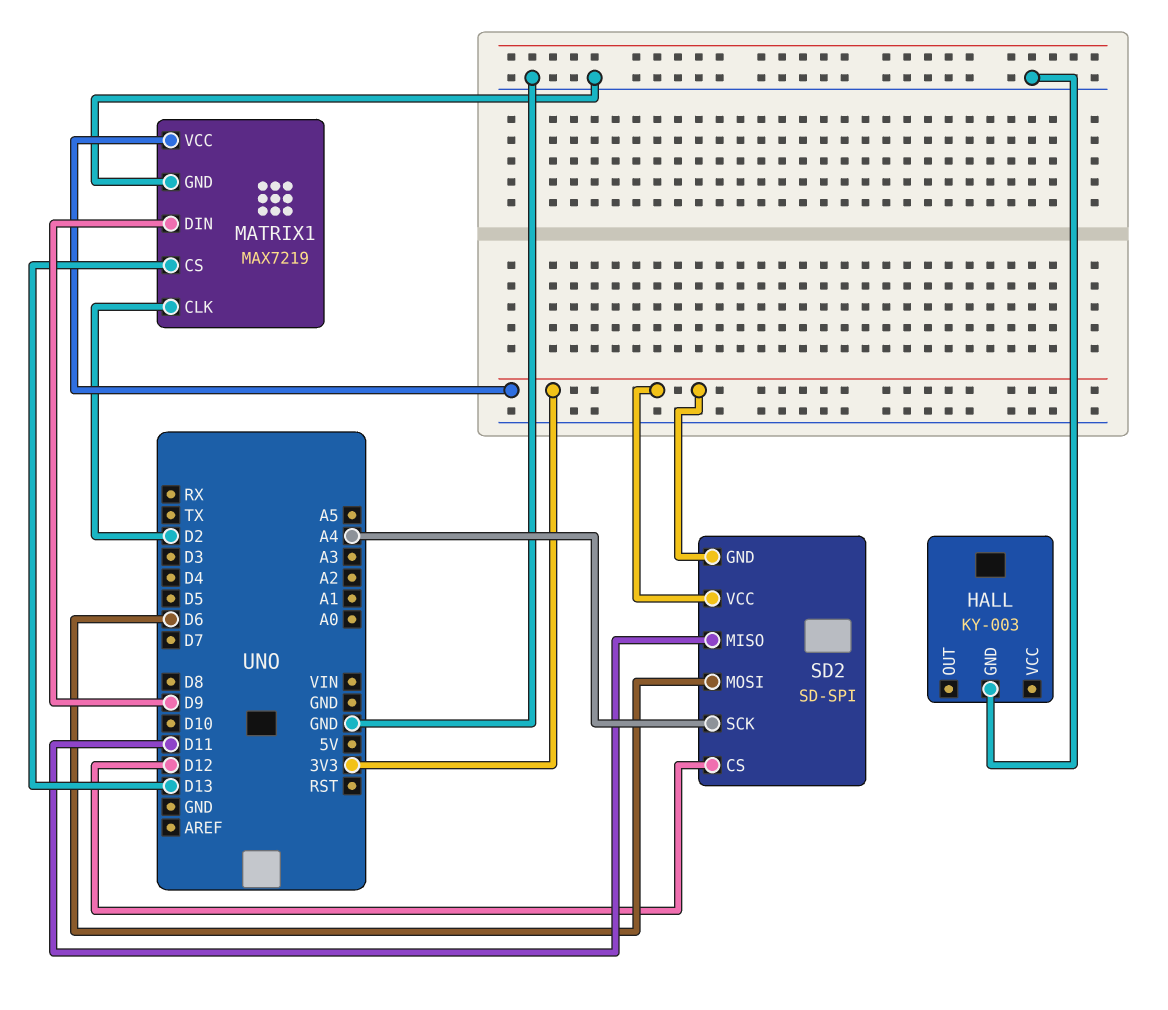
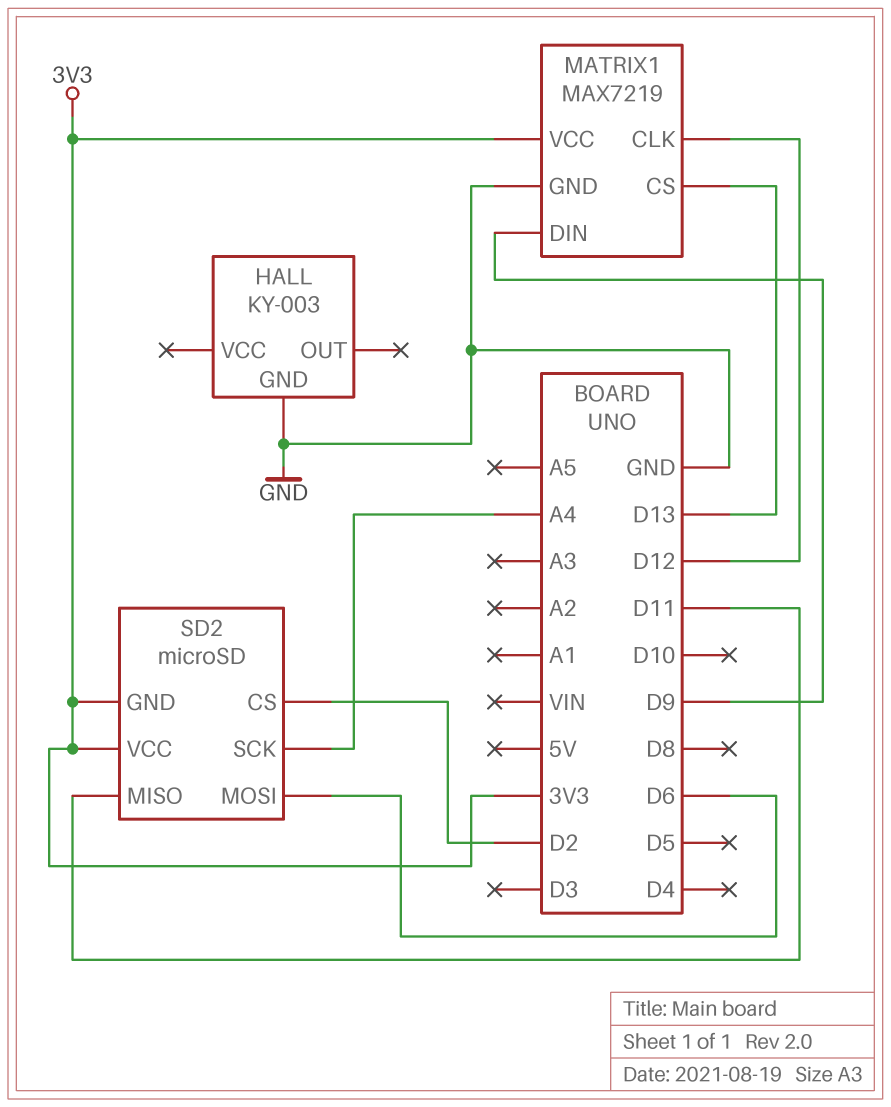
MATRIX1 pin CLK: D2 -> D12
SD2: SD-SPI -> microSD
SD2 pin CS: D12 -> D2

